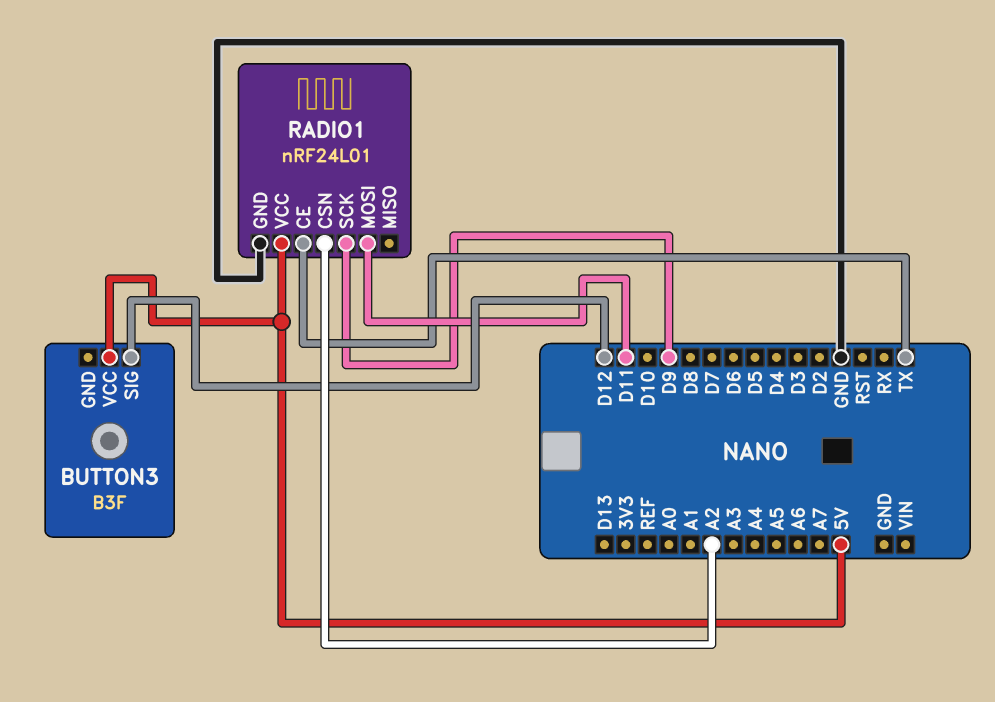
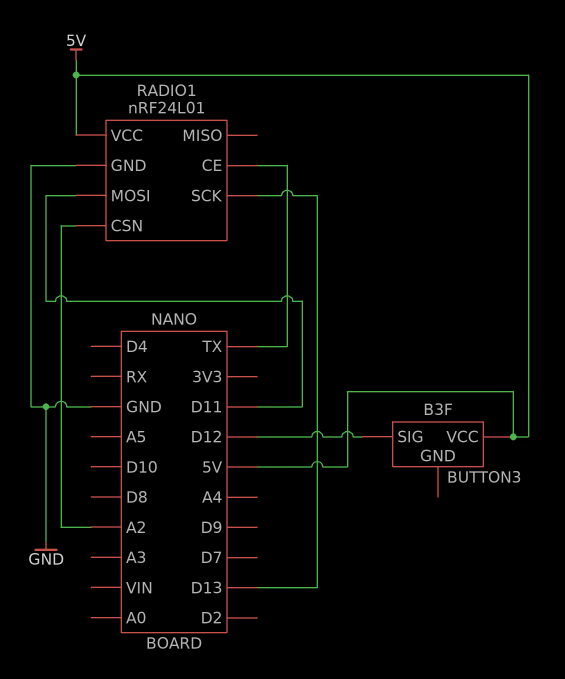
RADIO1 pin SCK: D9 -> D13

